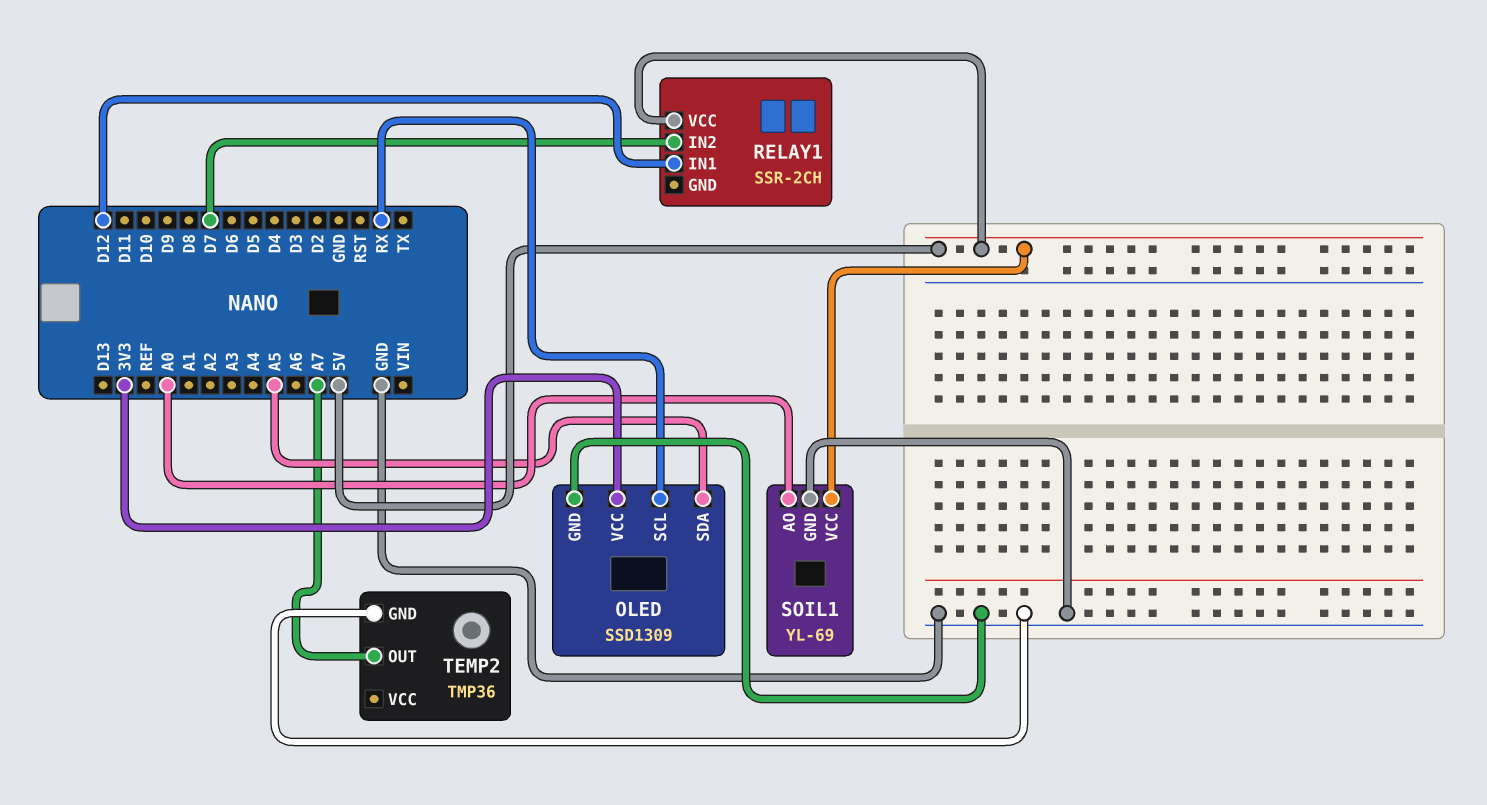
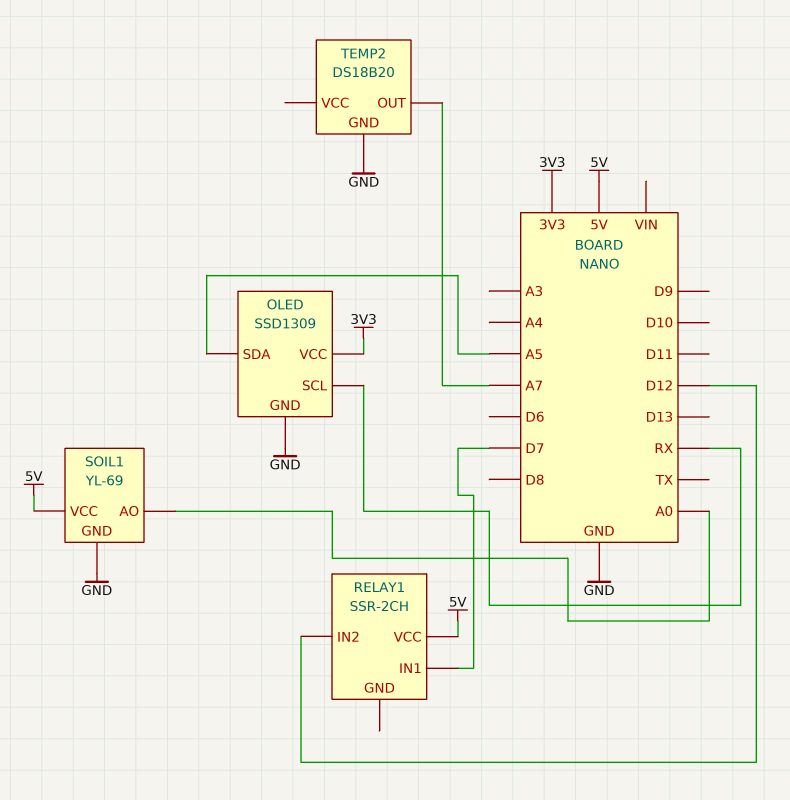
RELAY1 pin IN1: D12 -> D7
RELAY1 pin IN2: D7 -> D12
TEMP2: TMP36 -> DS18B20

